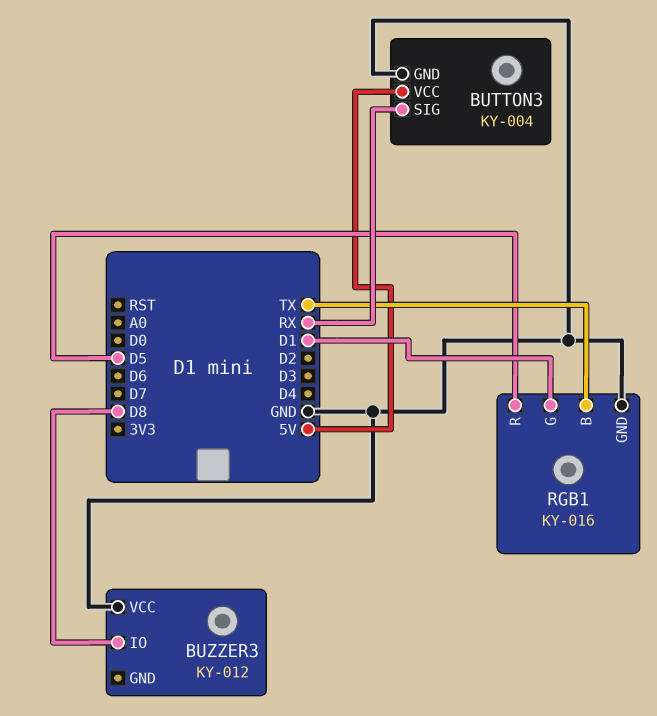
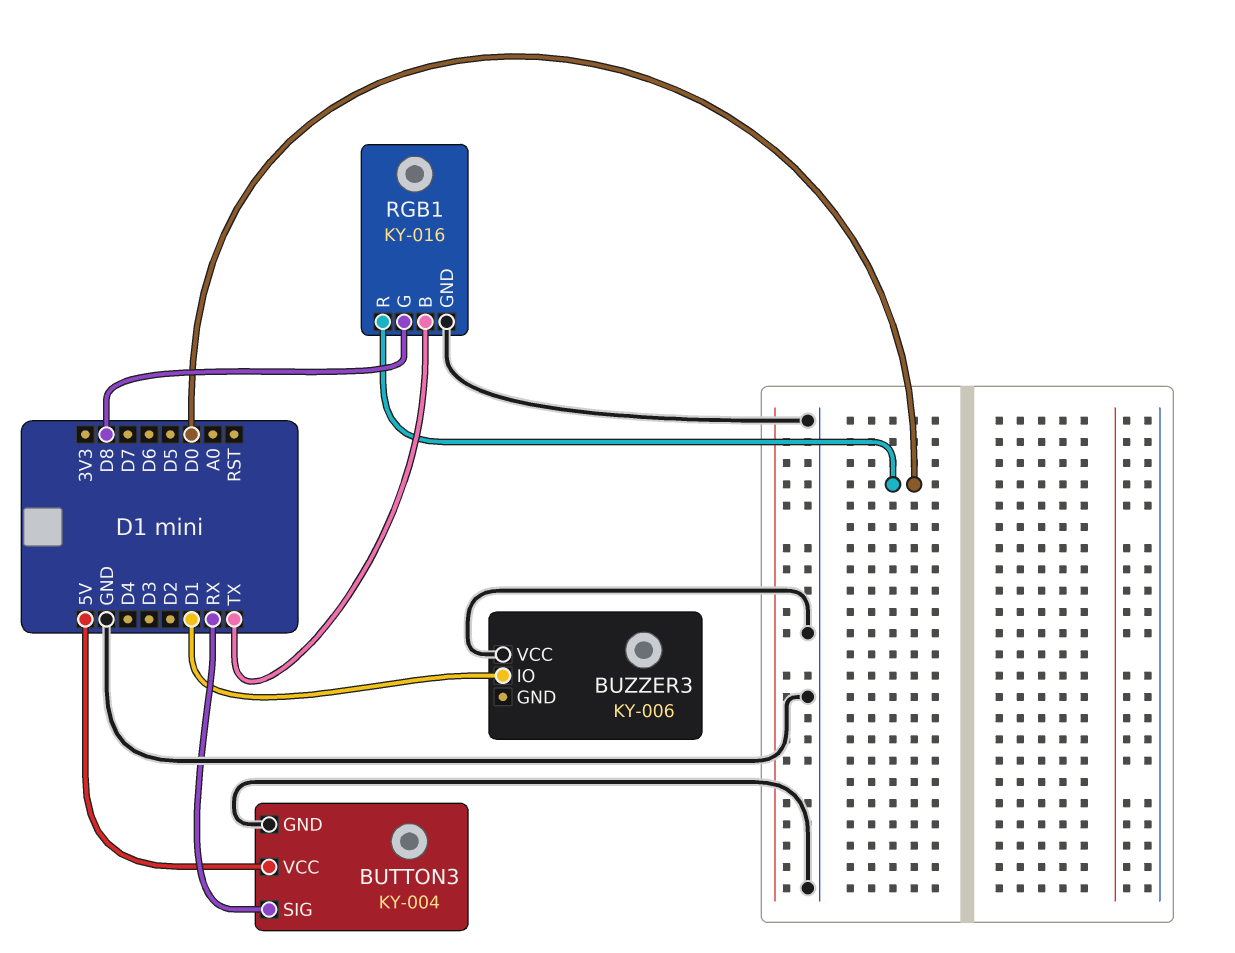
BUZZER3: KY-012 -> KY-006
BUZZER3 pin IO: D8 -> D1
RGB1 pin G: D1 -> D8
RGB1 pin R: D5 -> D0

